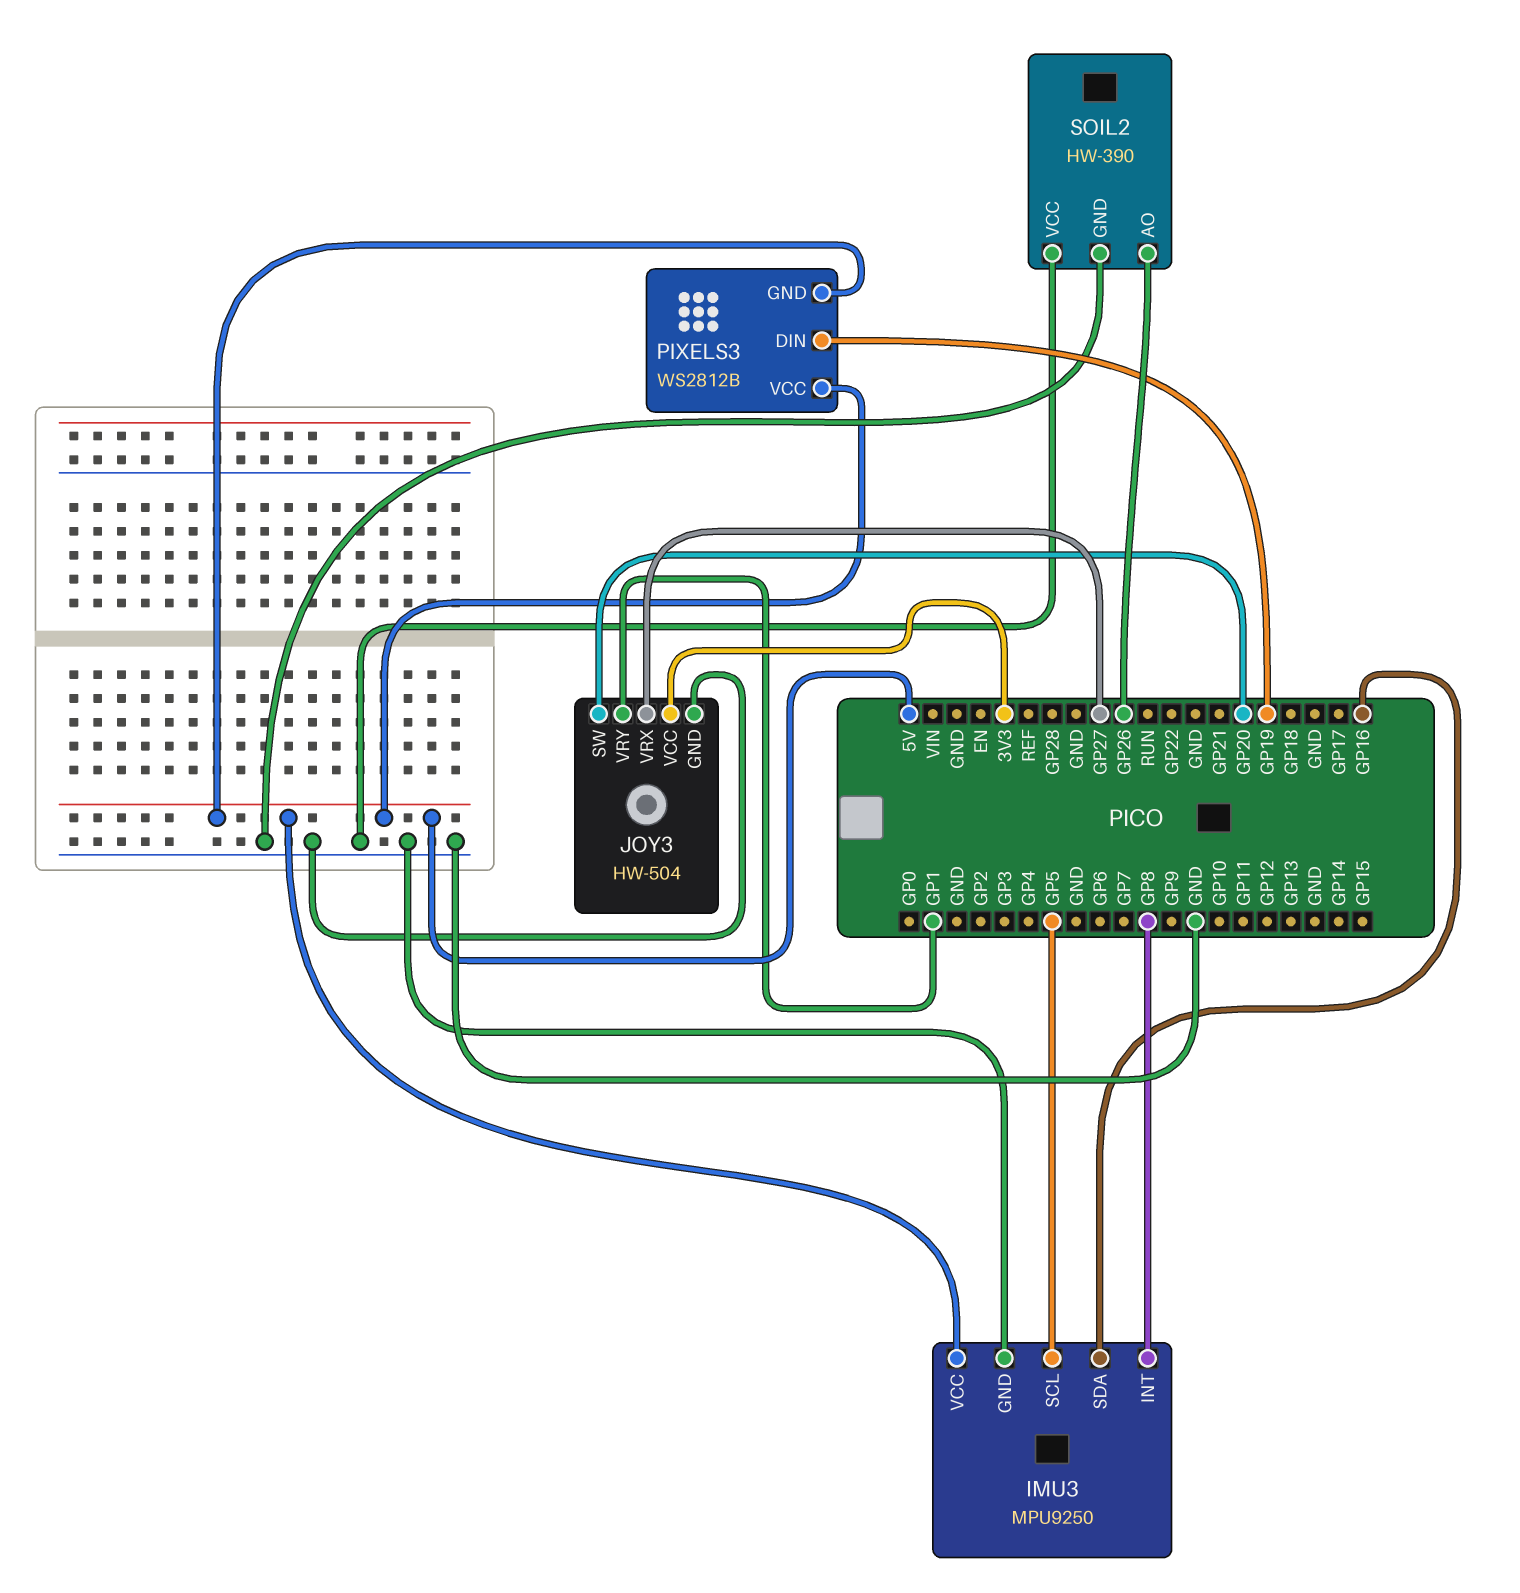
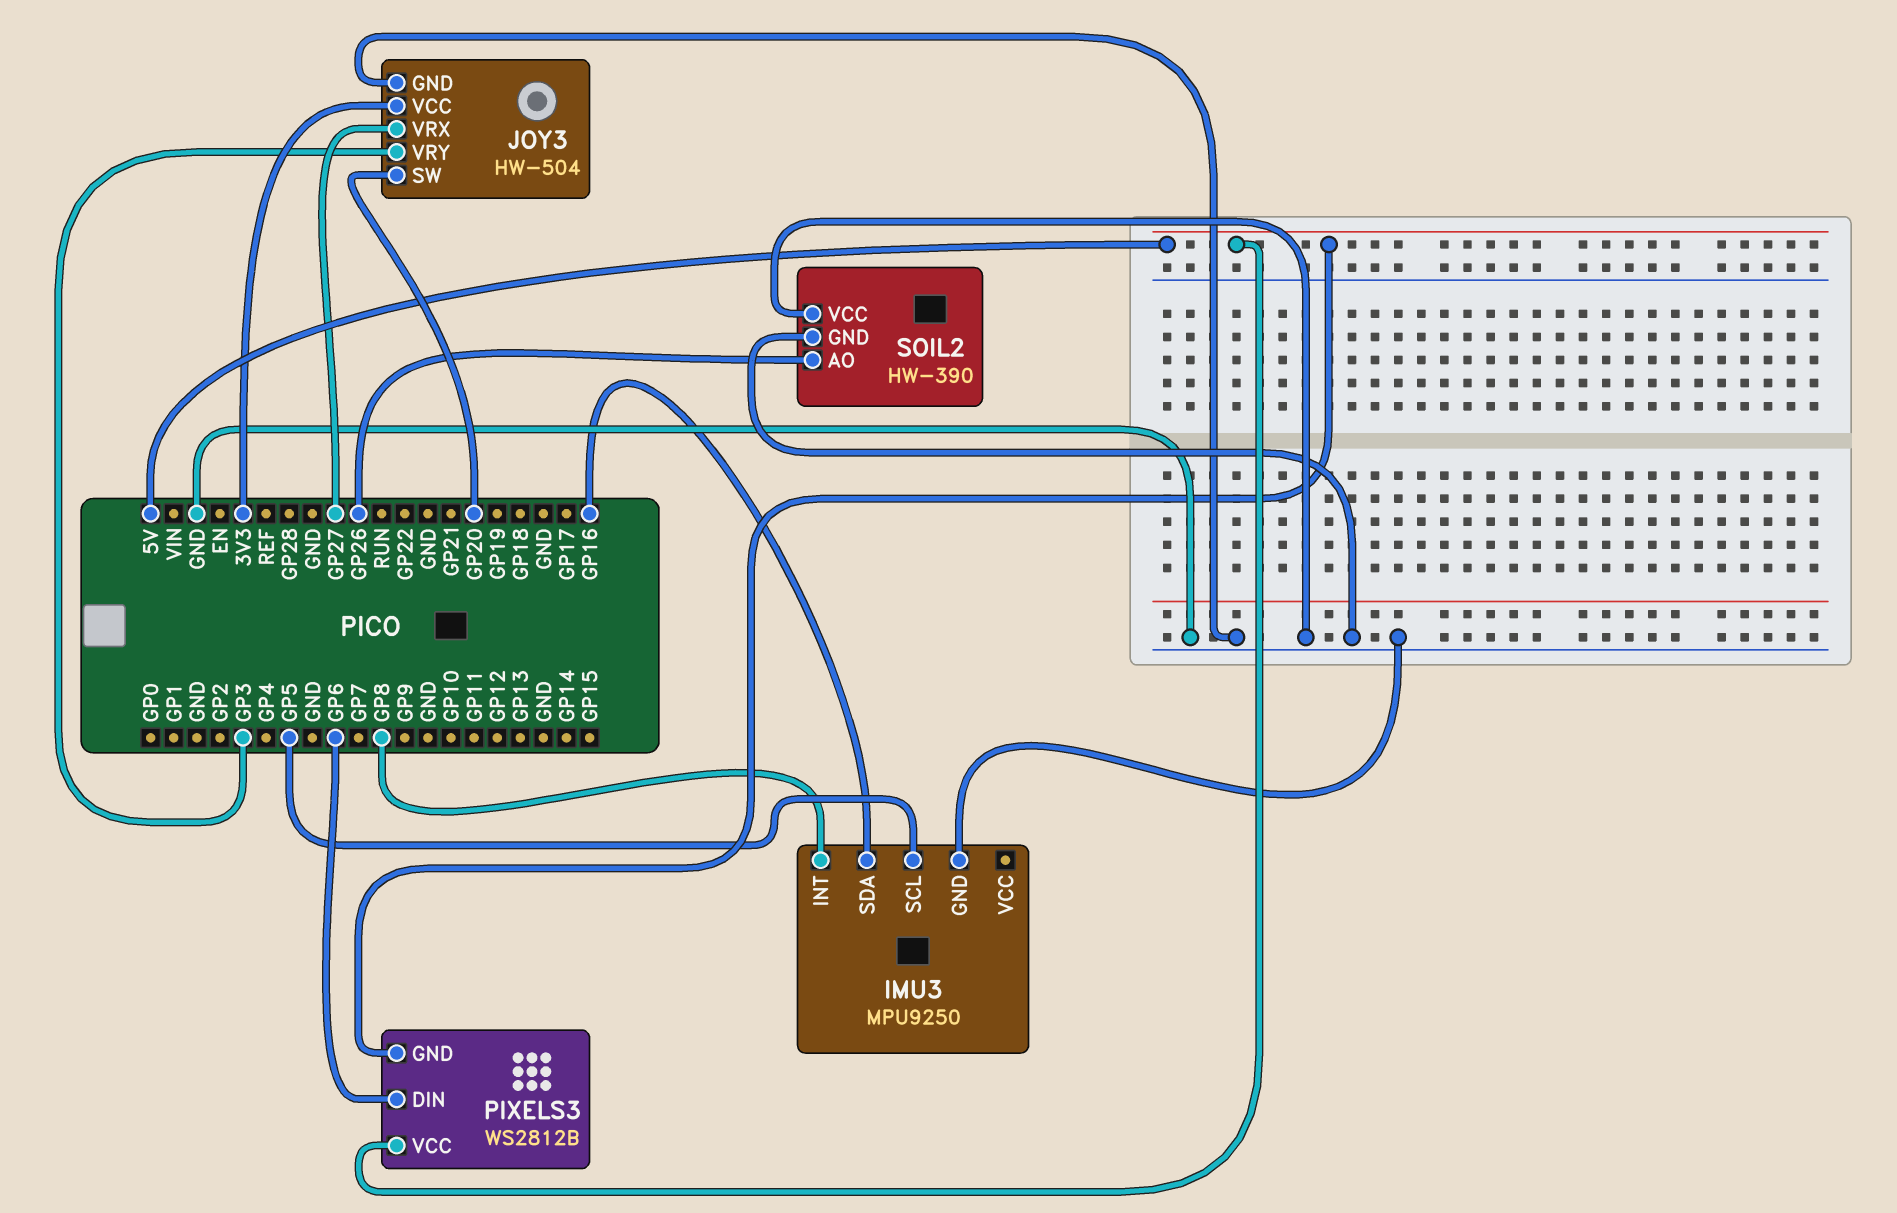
IMU3 pin VCC: 5V -> none
JOY3 pin VRY: GP1 -> GP3
PIXELS3 pin DIN: GP19 -> GP6

